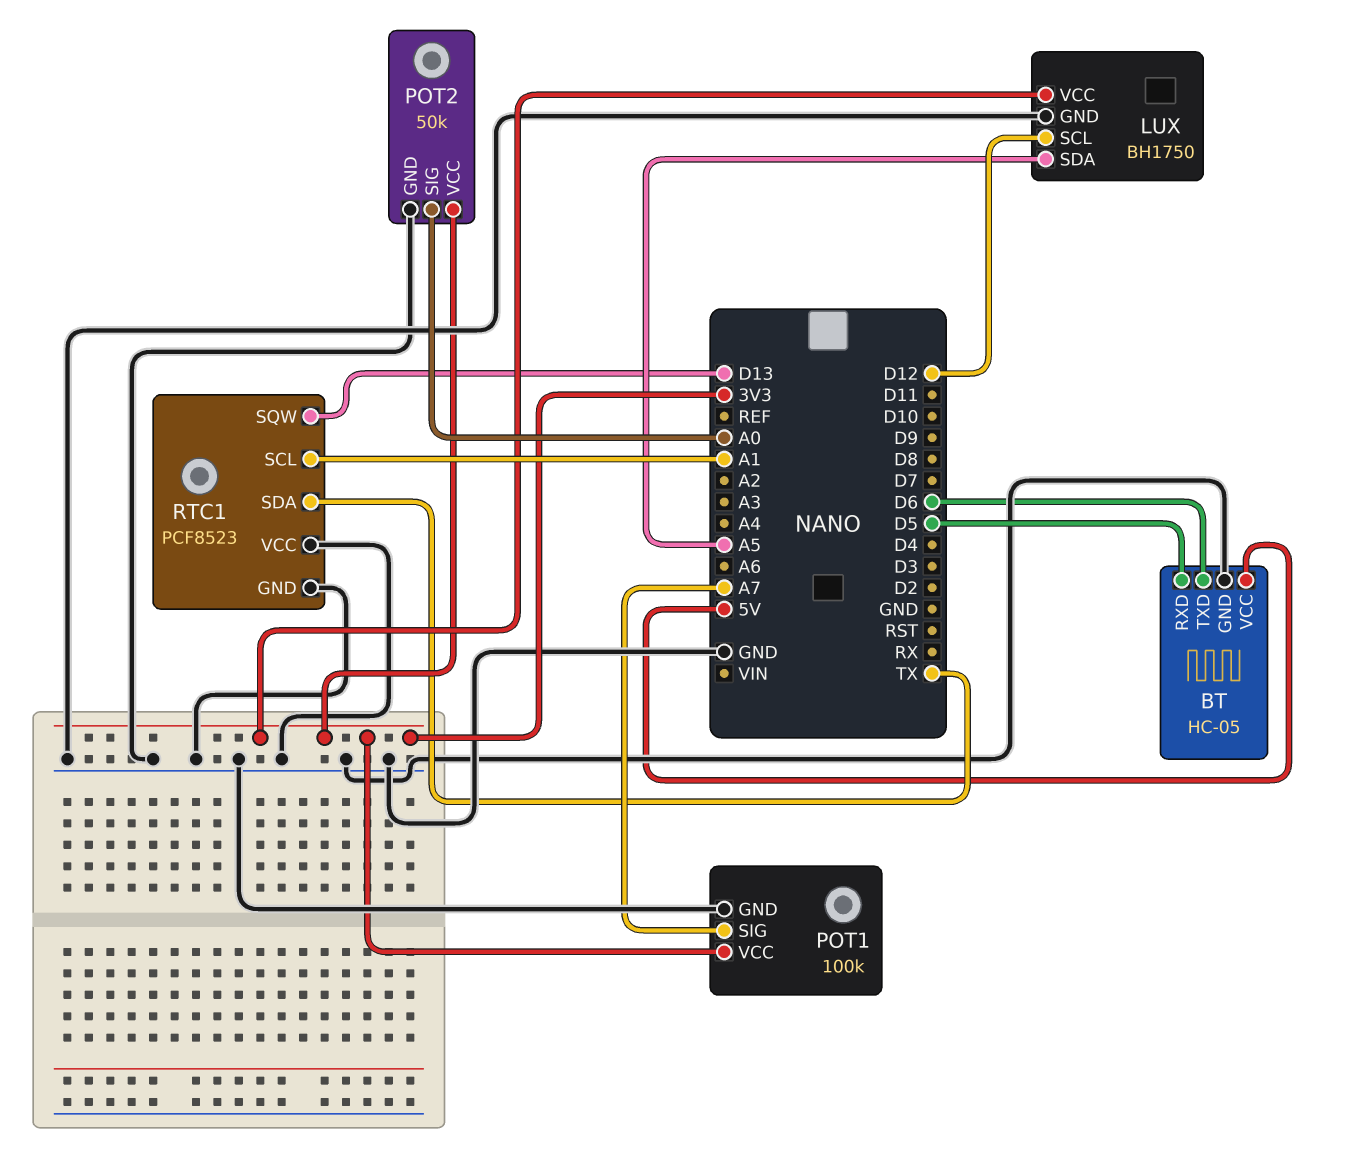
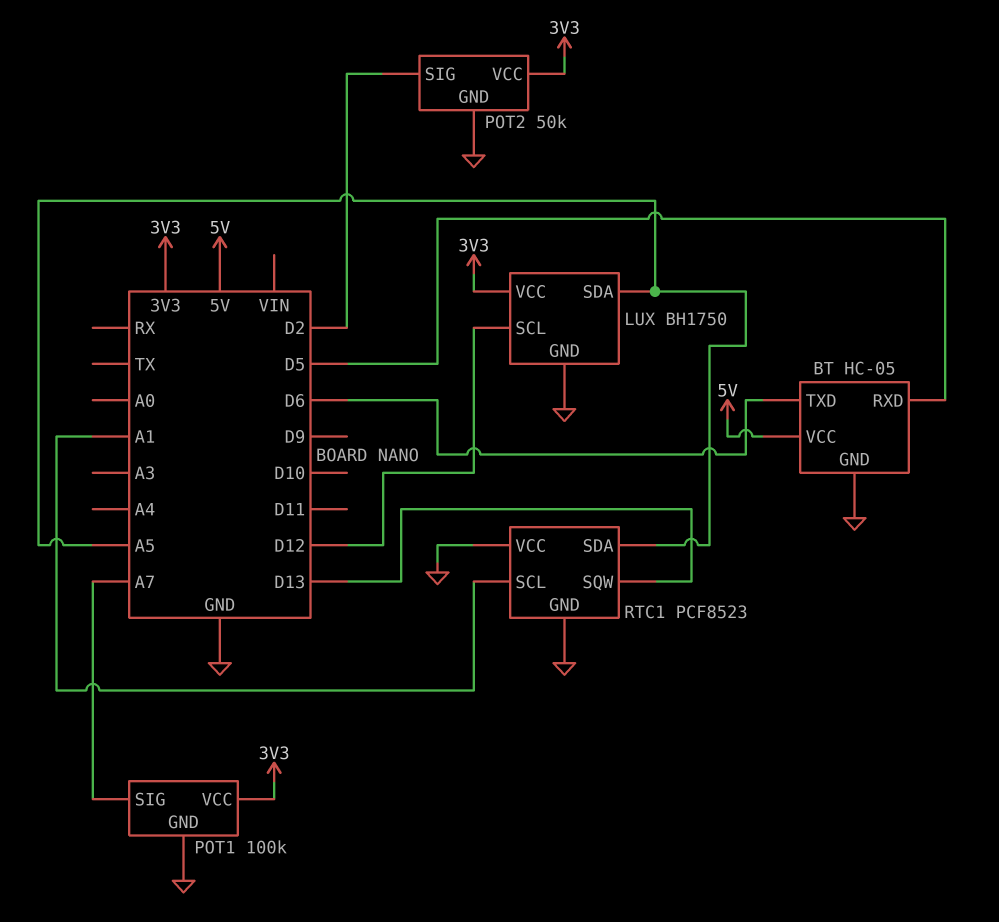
POT2 pin SIG: A0 -> D2
RTC1 pin SDA: TX -> A5

